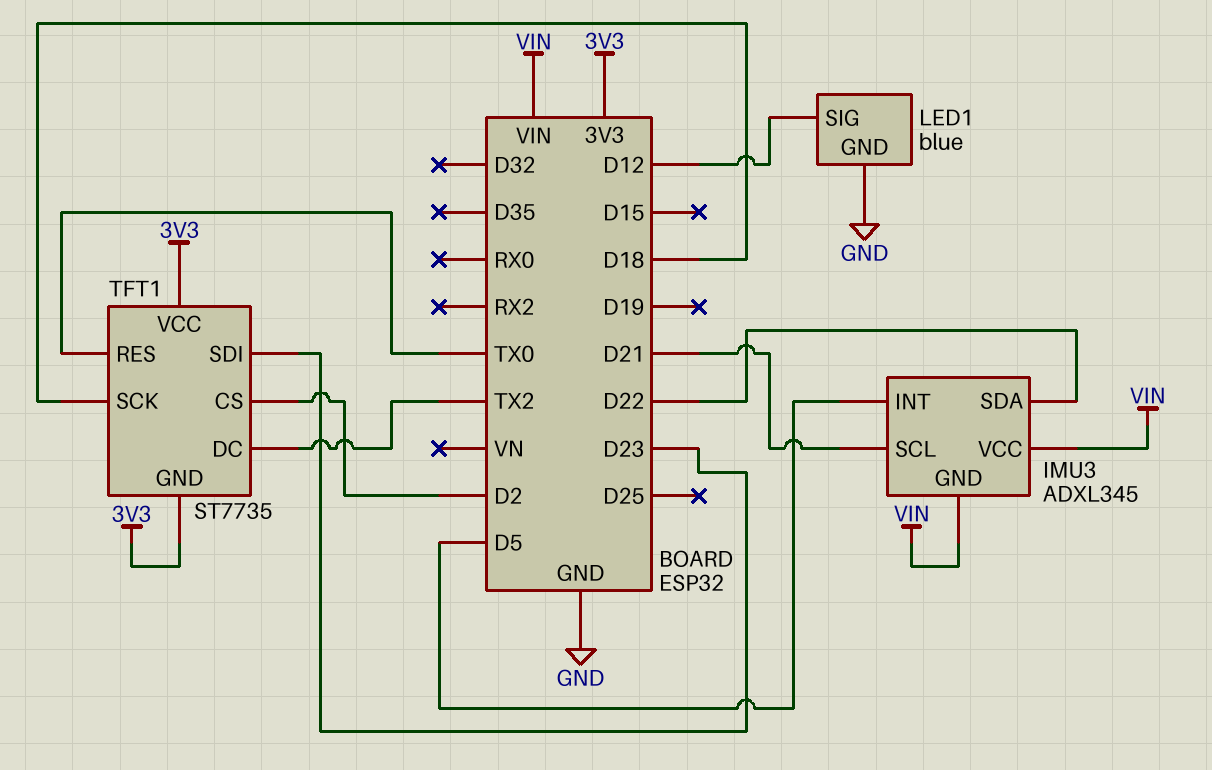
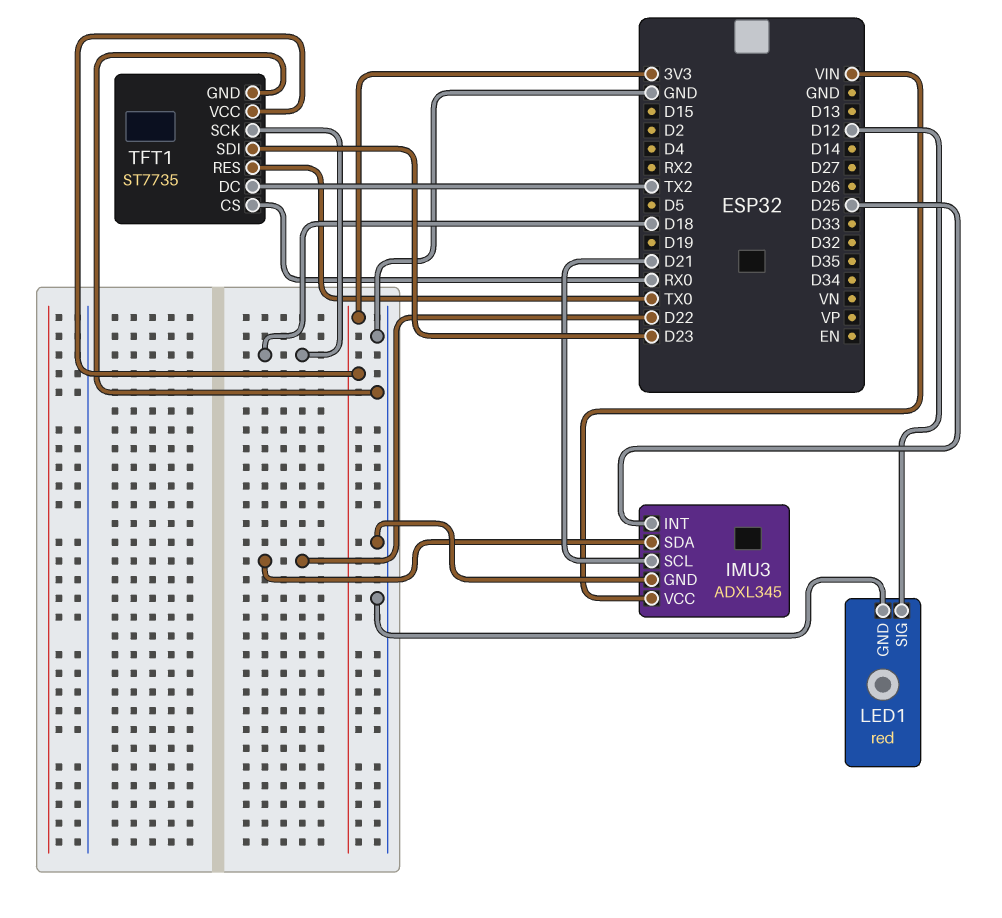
IMU3 pin GND: VIN -> GND
IMU3 pin INT: D5 -> D25
LED1: blue -> red
TFT1 pin CS: D2 -> RX0
TFT1 pin GND: 3V3 -> GND

